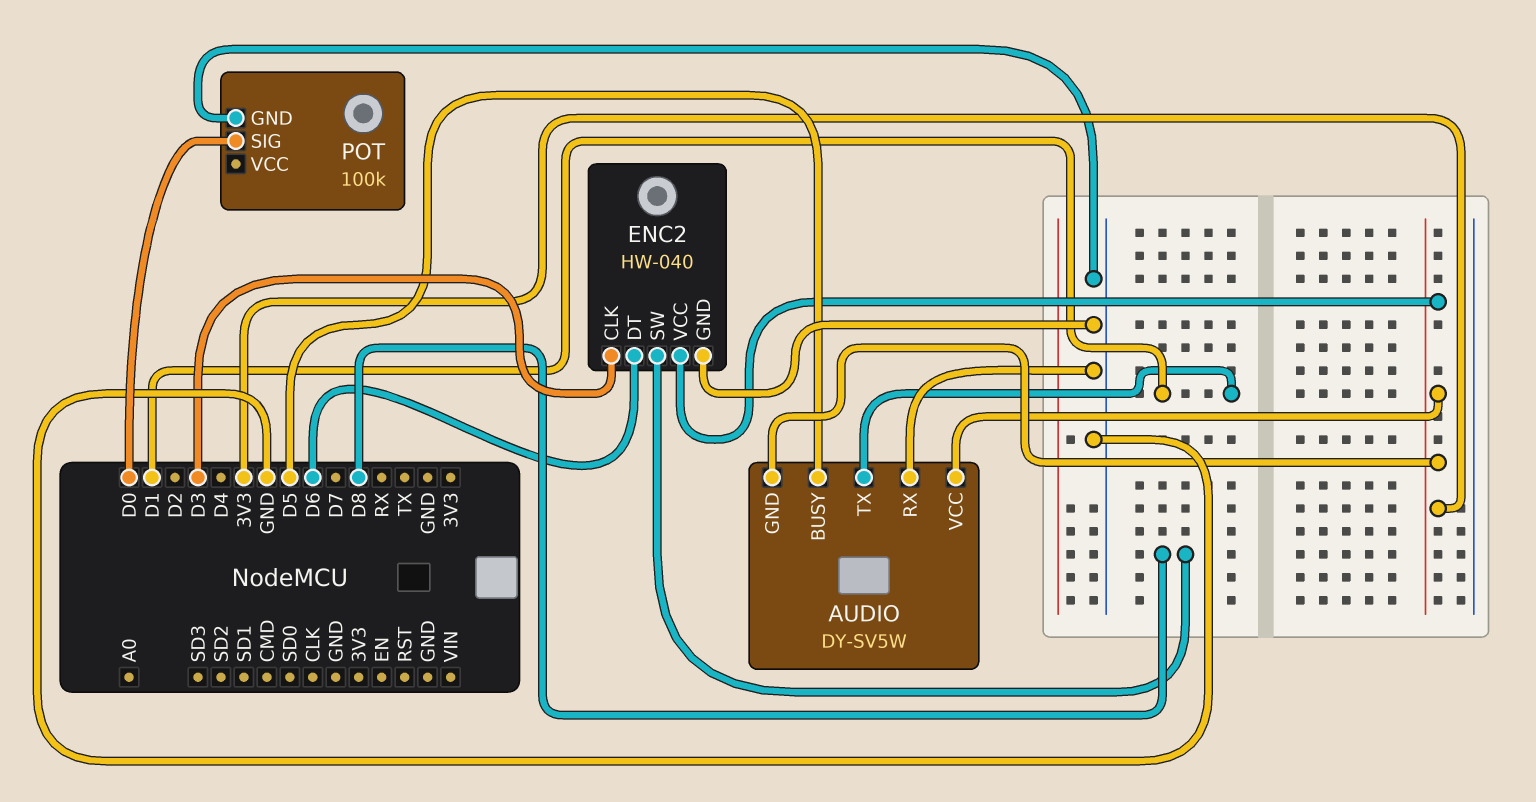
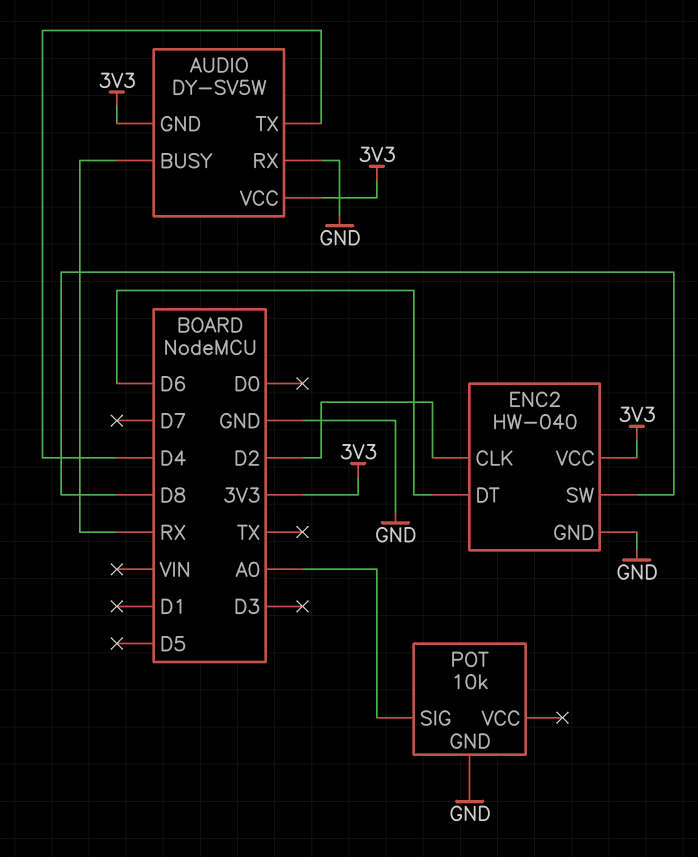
AUDIO pin BUSY: D5 -> RX
AUDIO pin TX: D1 -> D4
ENC2 pin CLK: D3 -> D2
POT: 100k -> 10k
POT pin SIG: D0 -> A0

